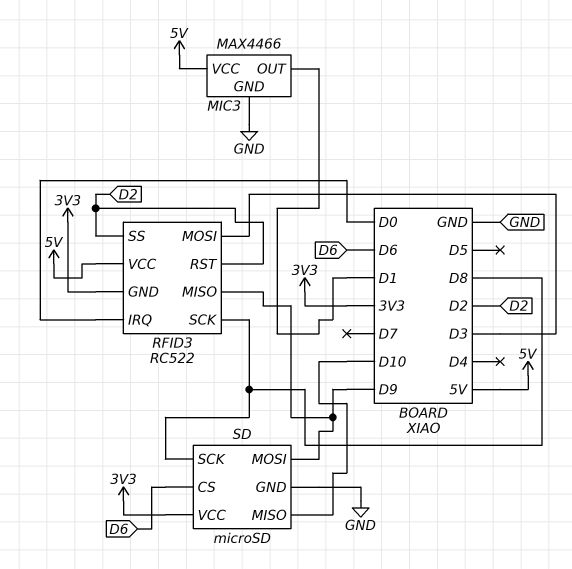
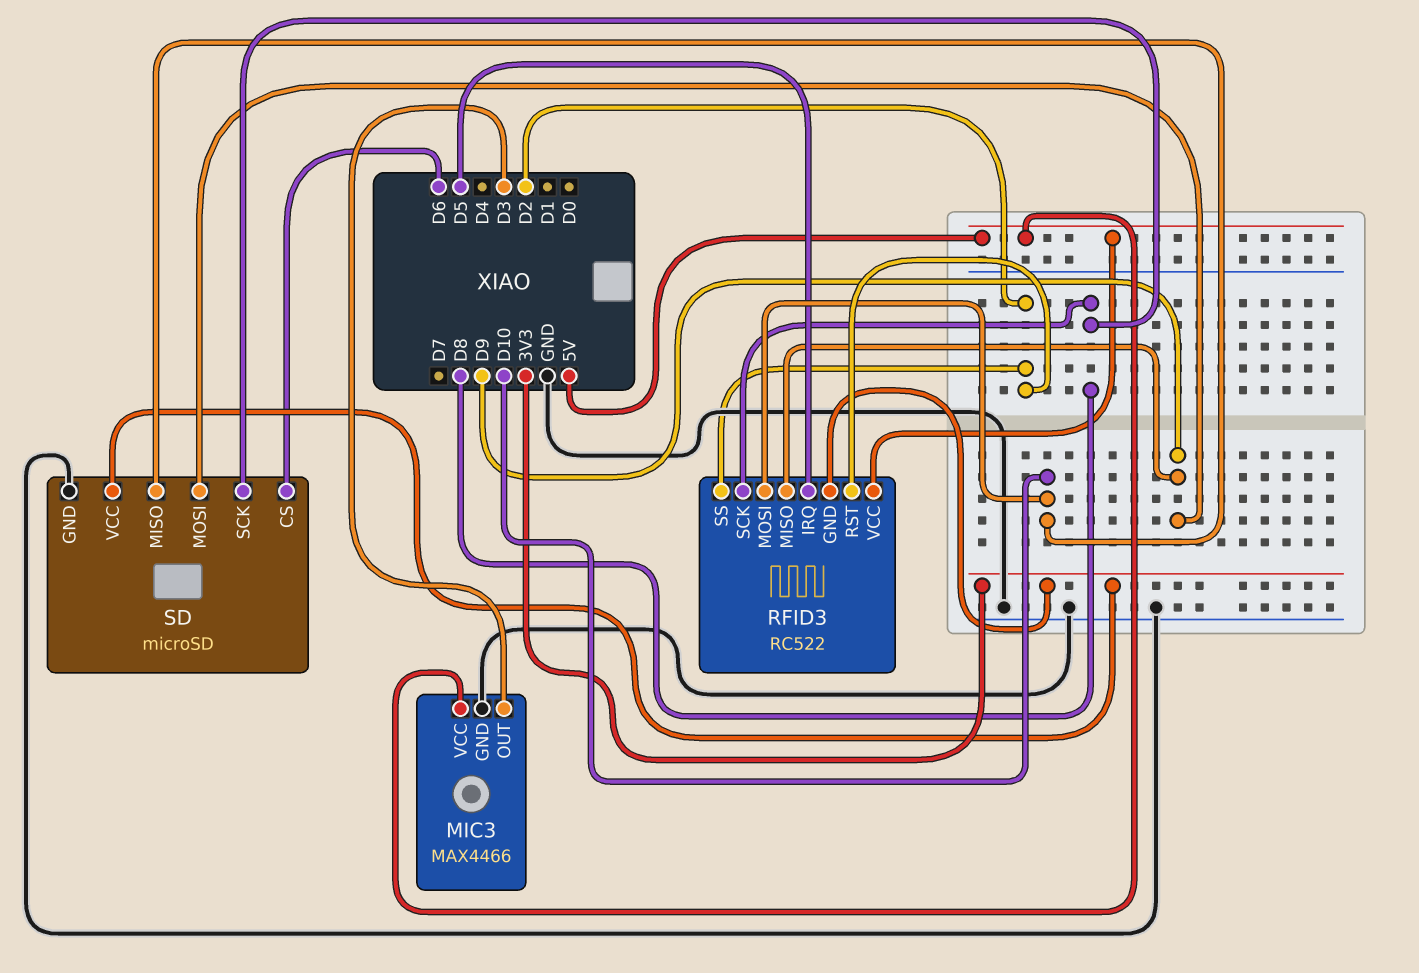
MIC3 pin OUT: D1 -> D3
RFID3 pin IRQ: D0 -> D5
RFID3 pin MOSI: D3 -> D10

